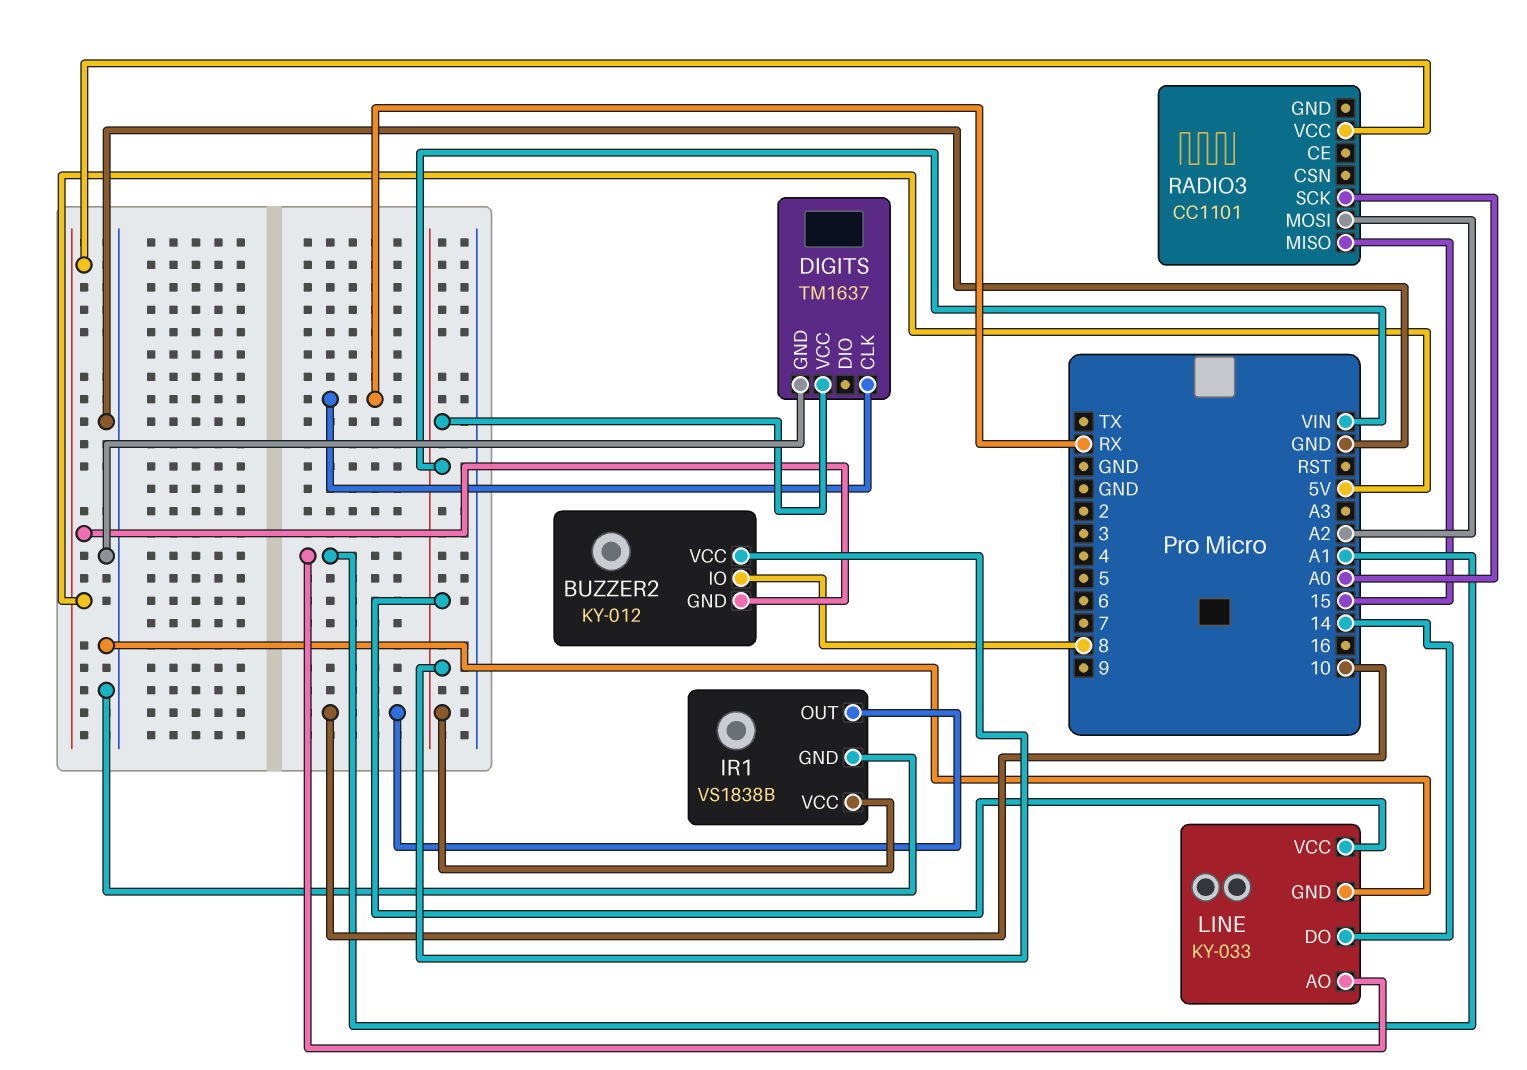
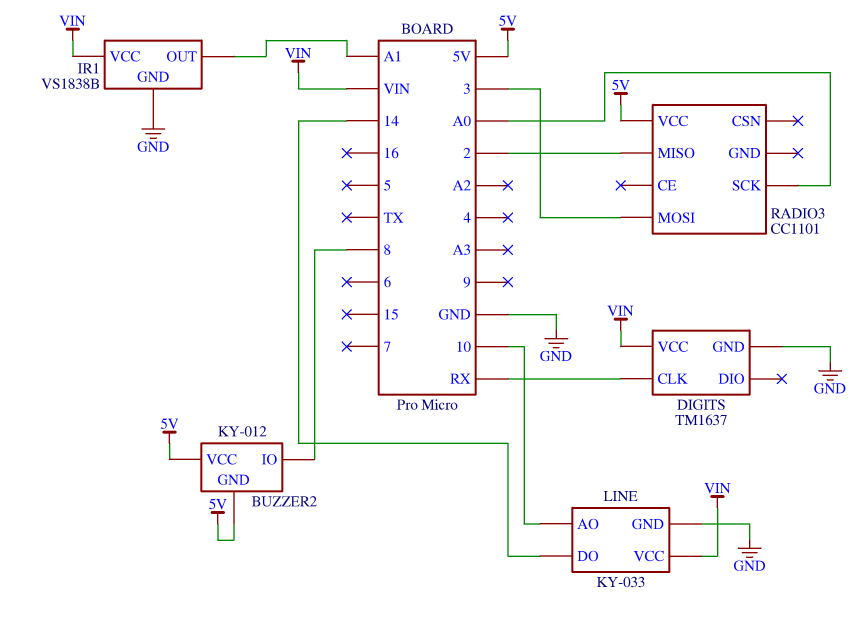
BUZZER2 pin VCC: VIN -> 5V
IR1 pin OUT: 10 -> A1
LINE pin AO: A1 -> 10
RADIO3 pin MISO: 15 -> 2
RADIO3 pin MOSI: A2 -> 3

